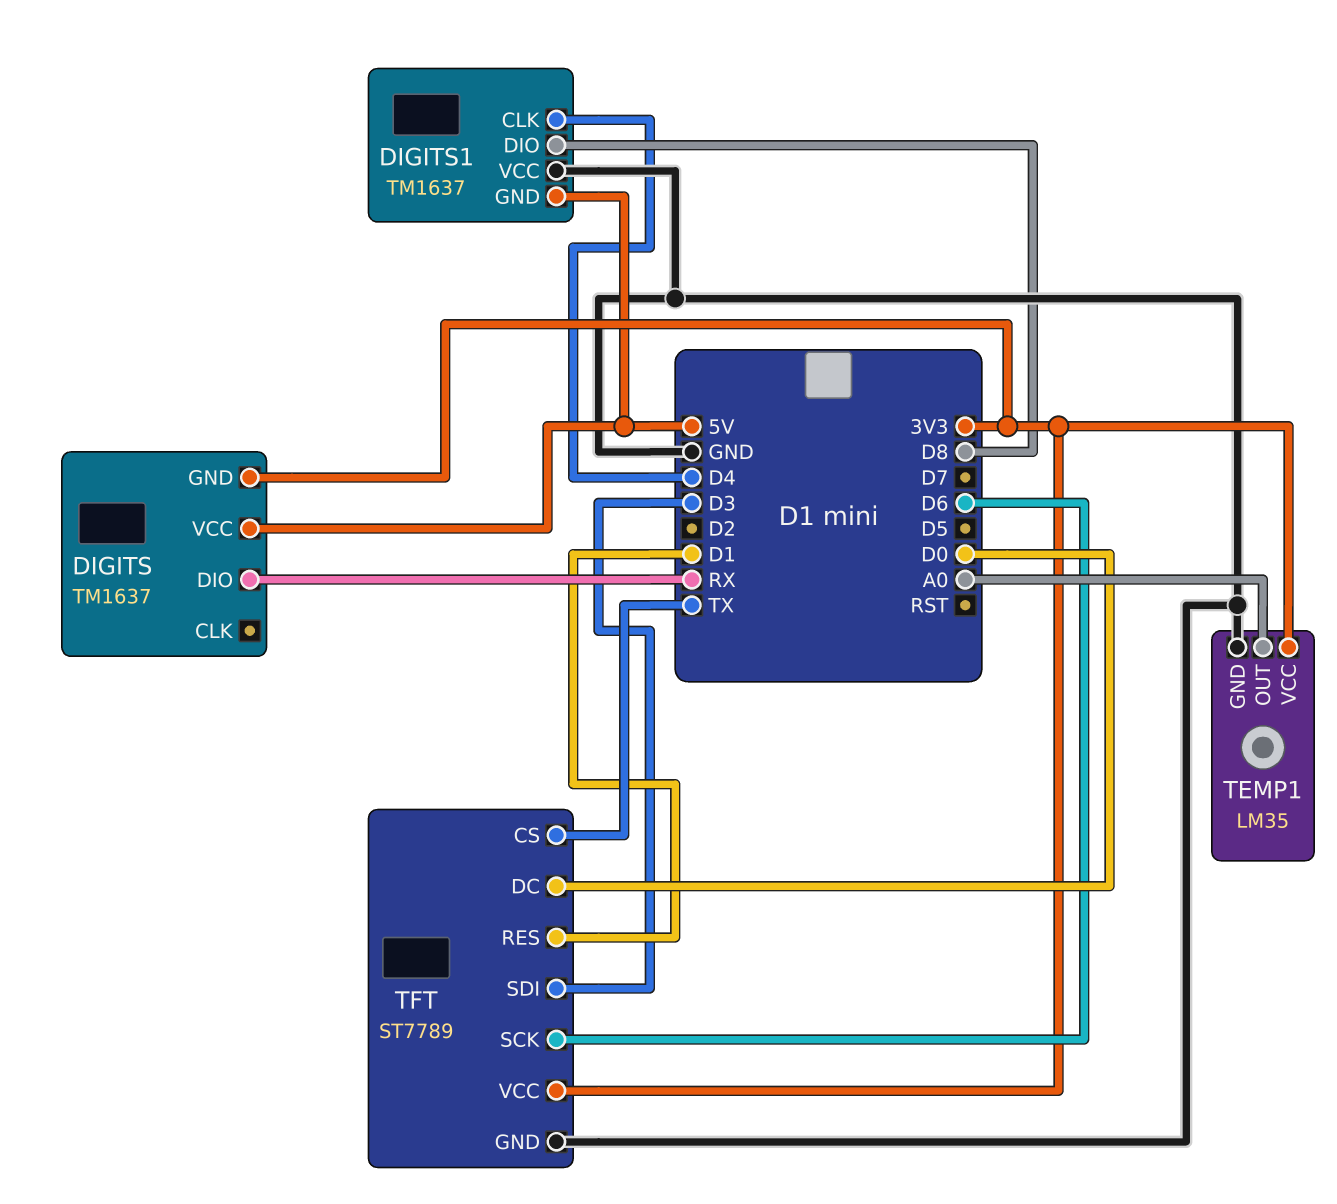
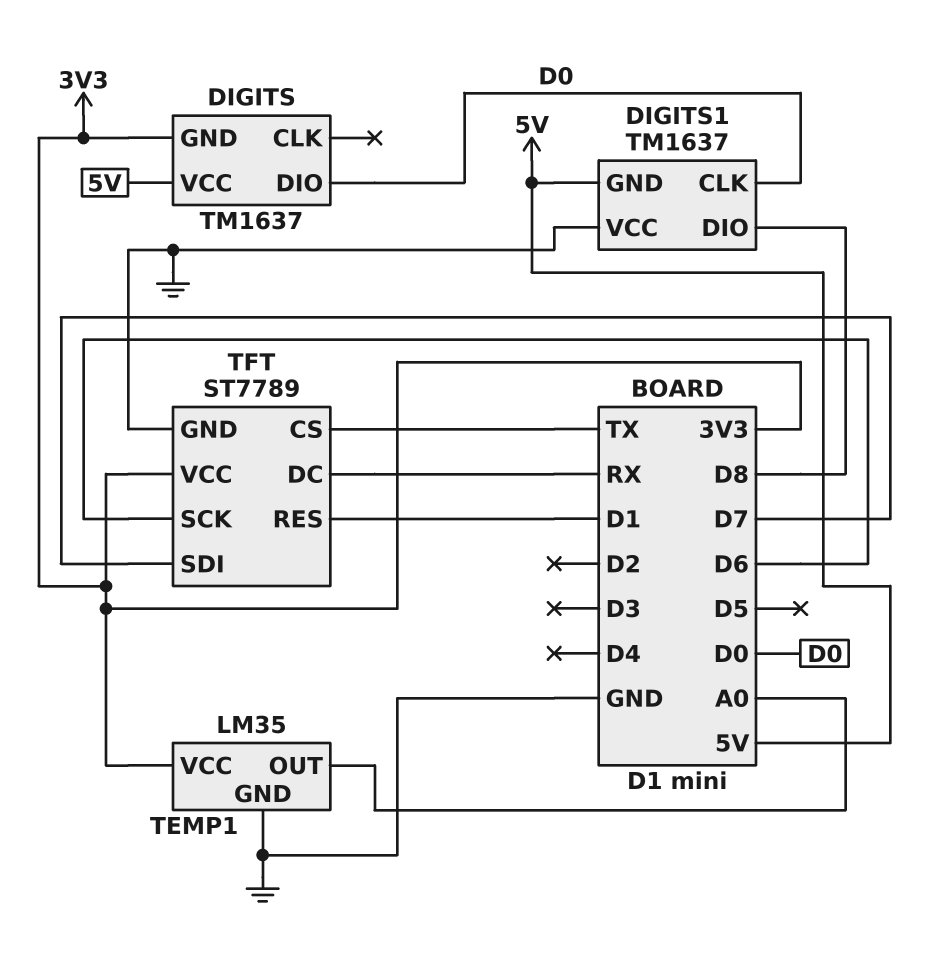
DIGITS pin DIO: RX -> D0
DIGITS1 pin CLK: D4 -> D0
TFT pin DC: D0 -> RX
TFT pin SDI: D3 -> D7

